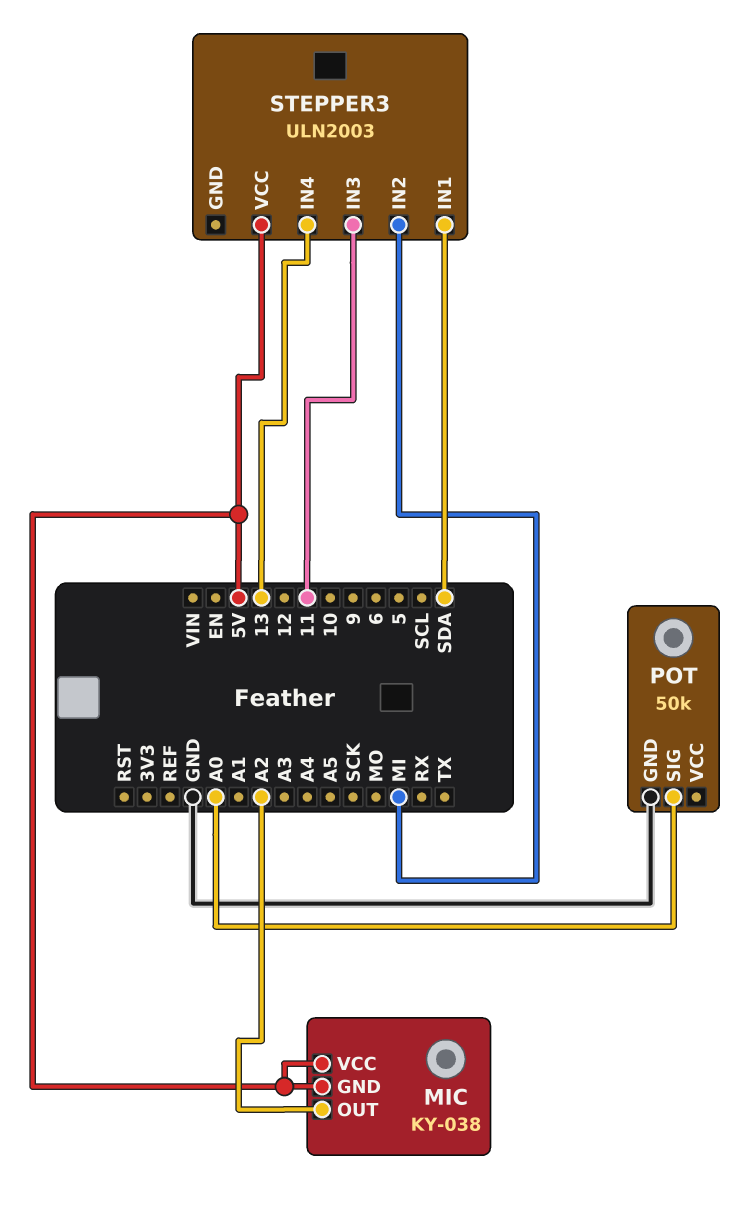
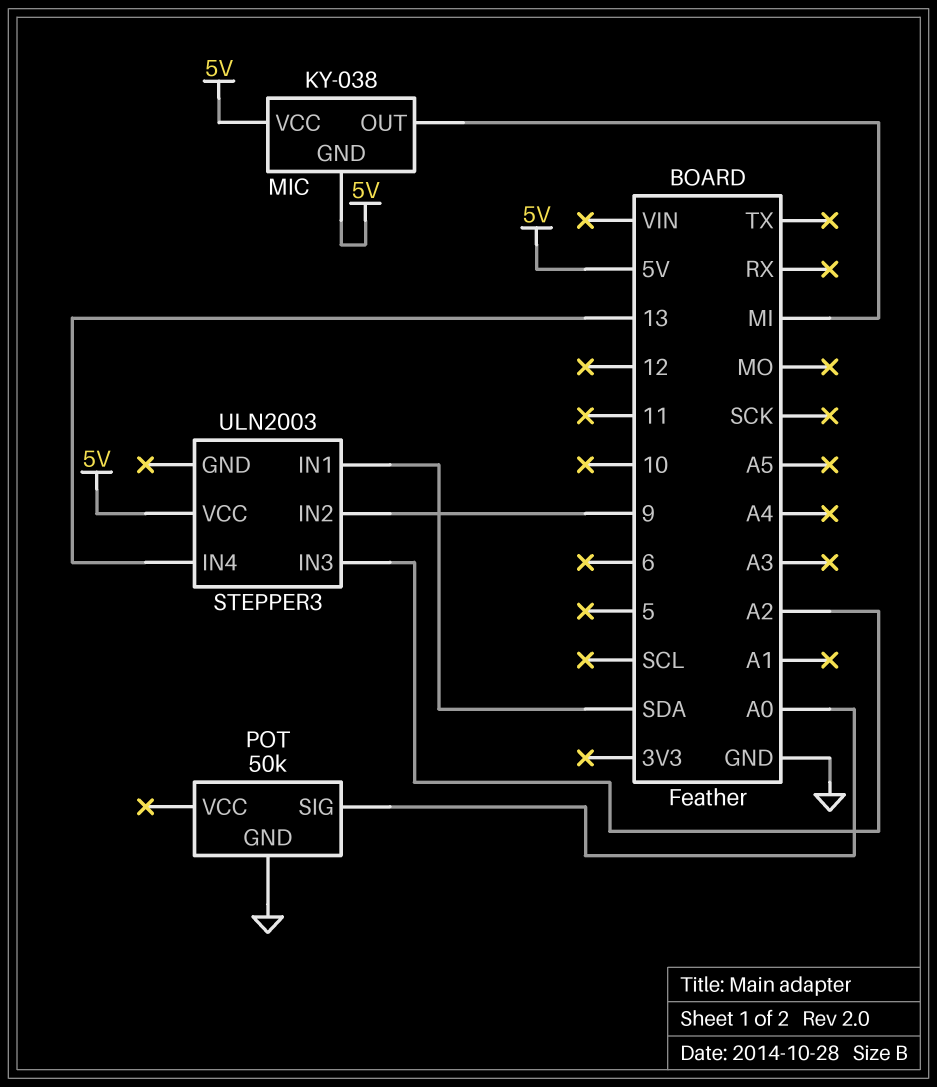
MIC pin OUT: A2 -> MI
STEPPER3 pin IN2: MI -> 9
STEPPER3 pin IN3: 11 -> A2

